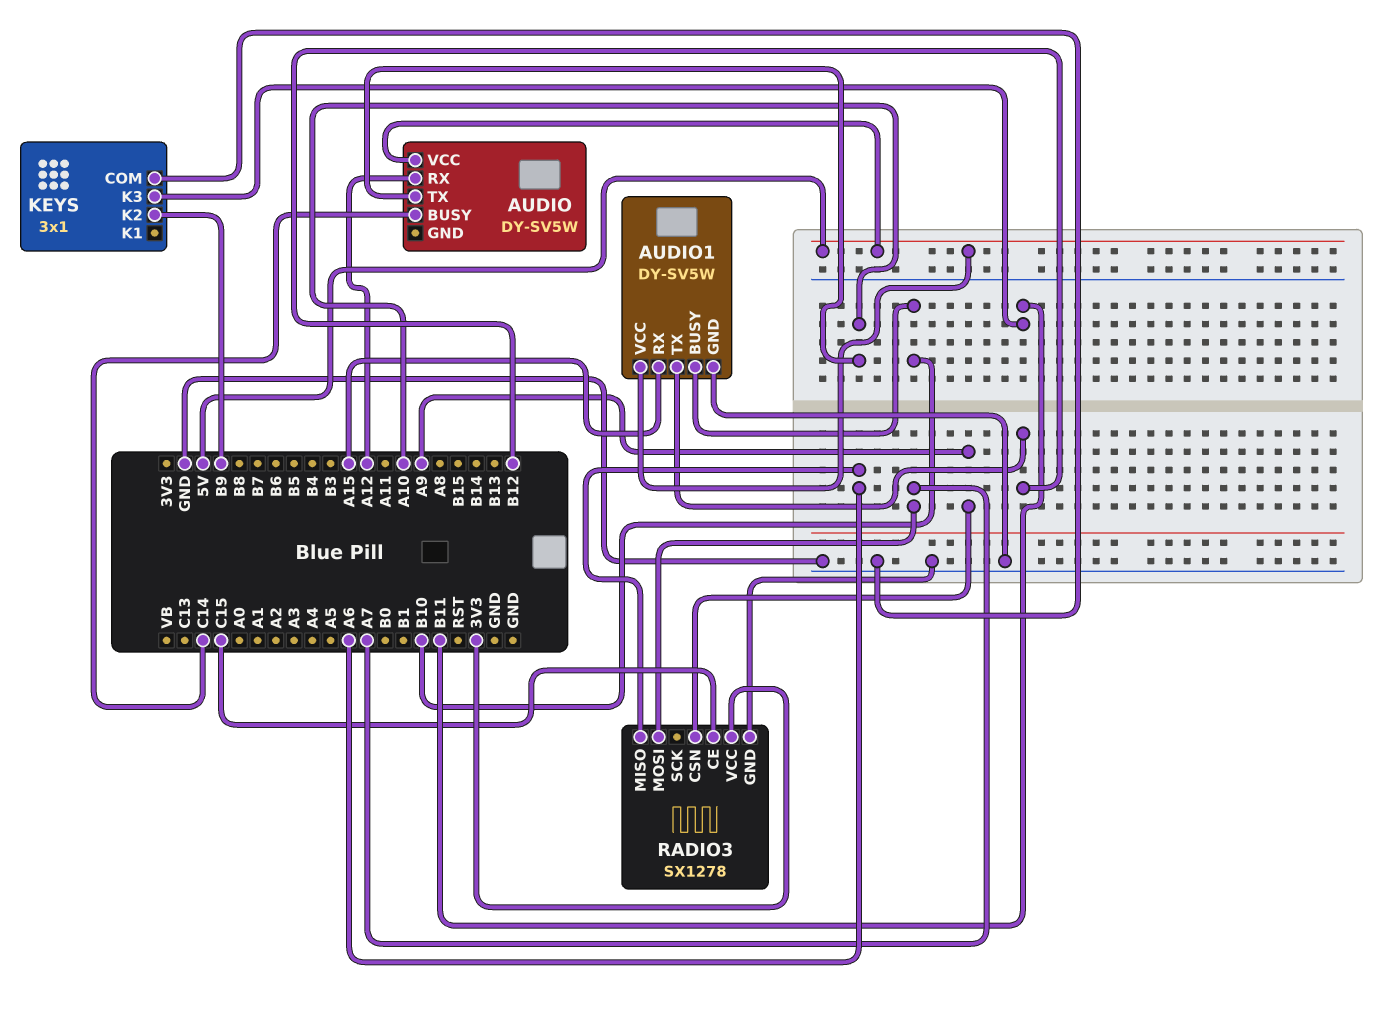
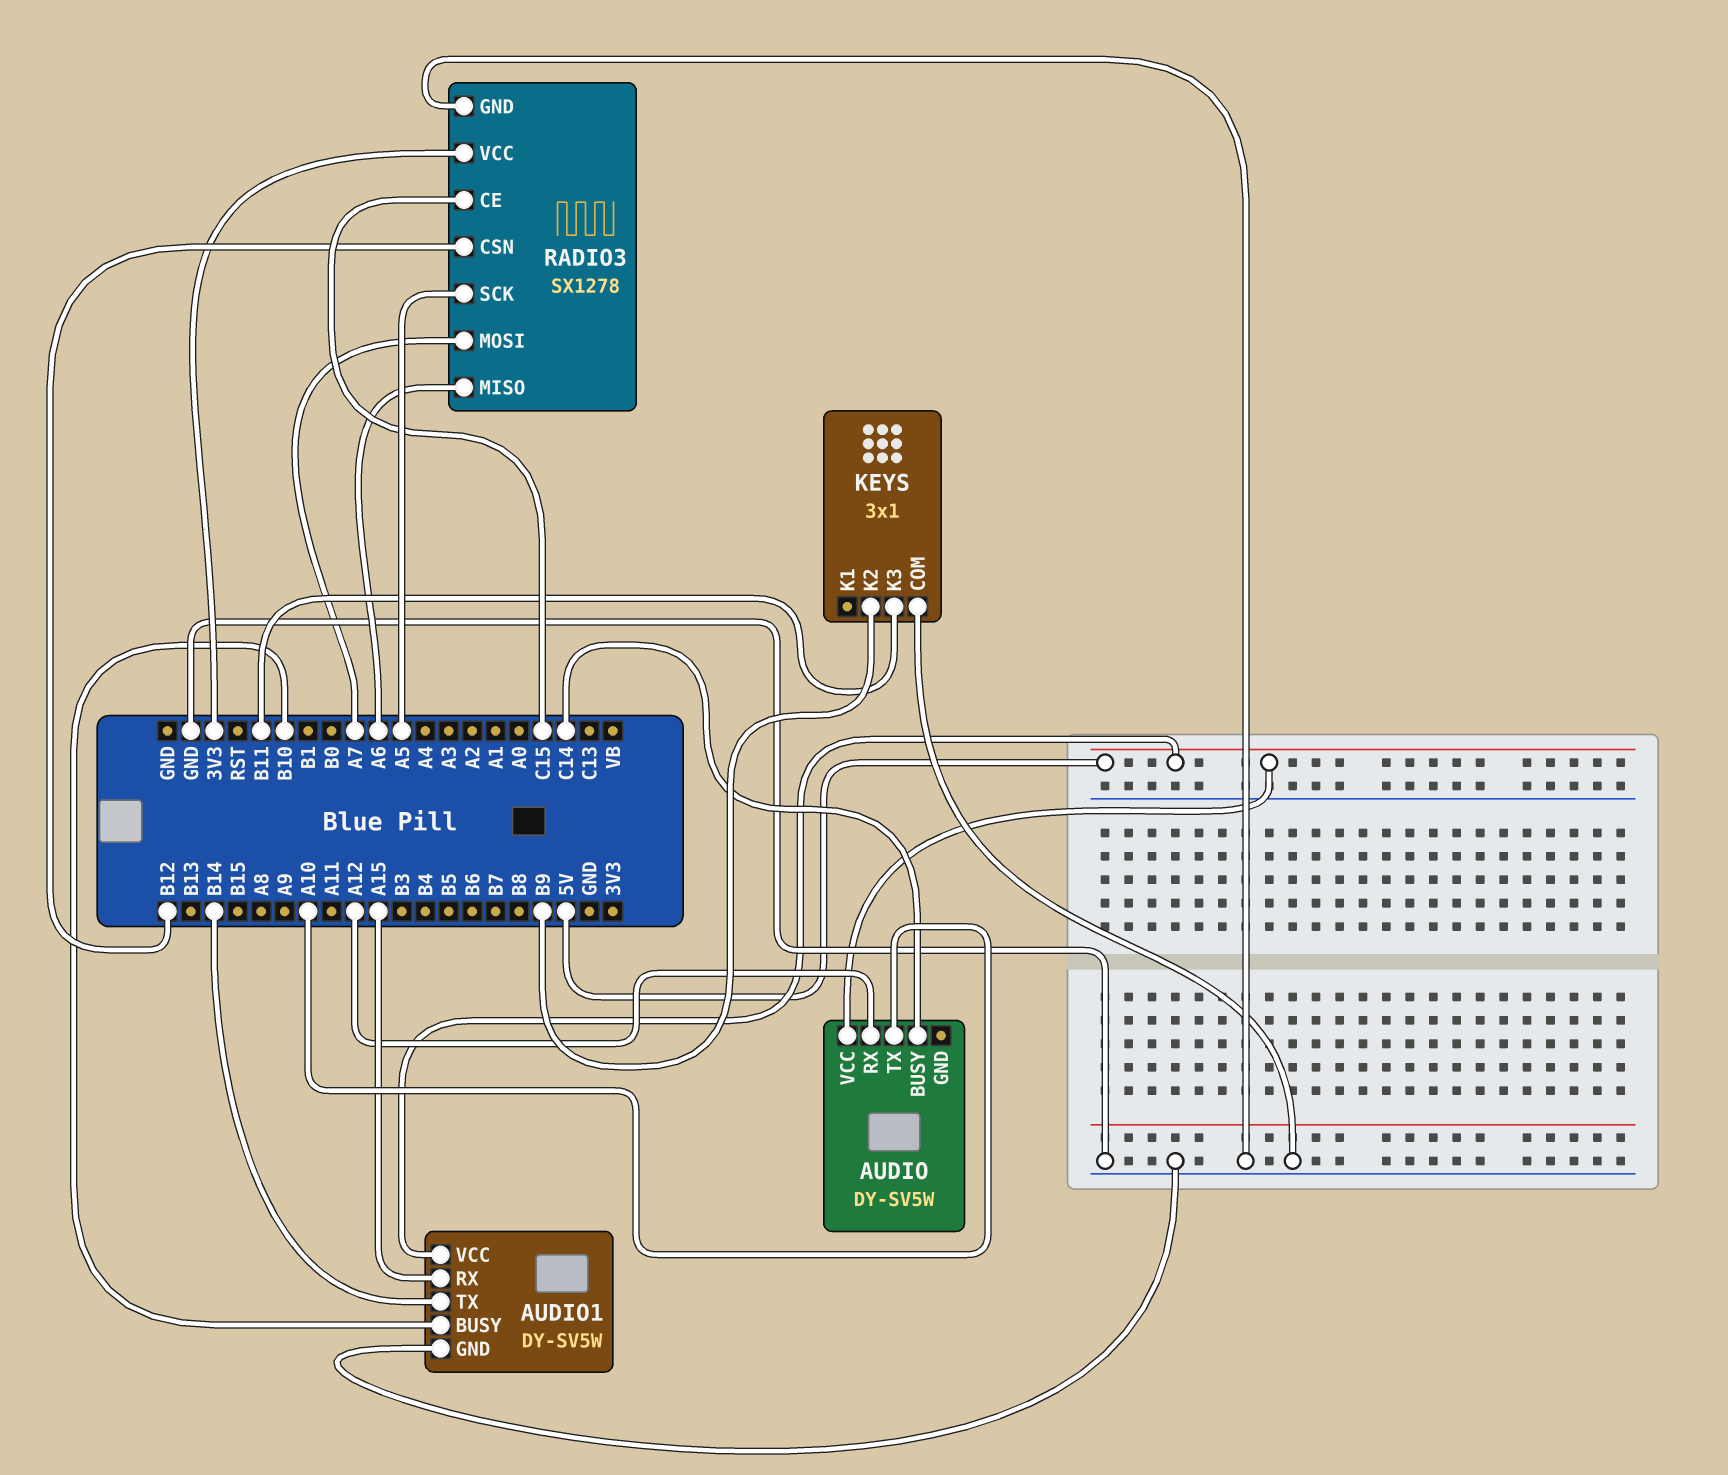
AUDIO1 pin TX: B12 -> B14
RADIO3 pin CSN: A9 -> B12
RADIO3 pin SCK: none -> A5

